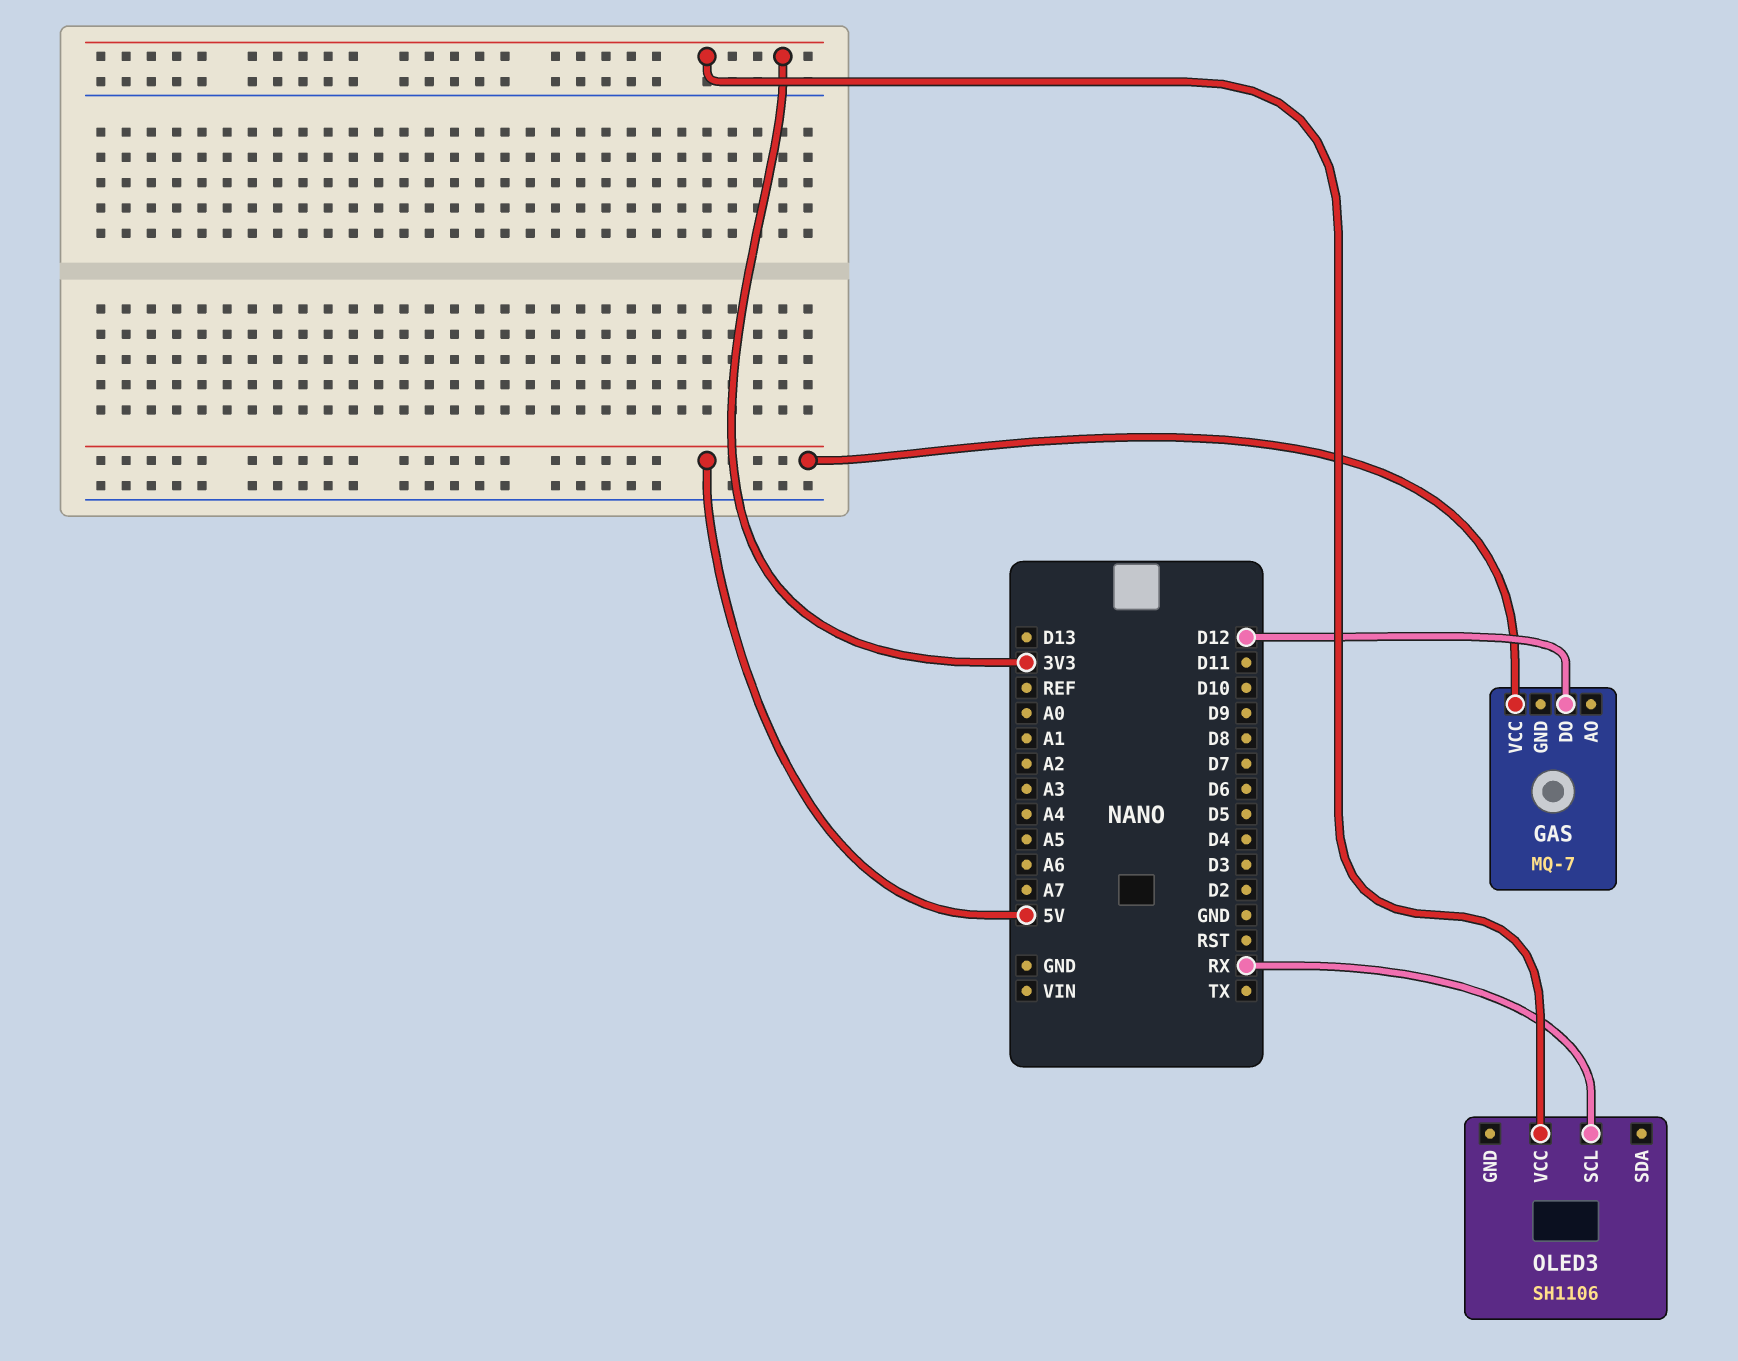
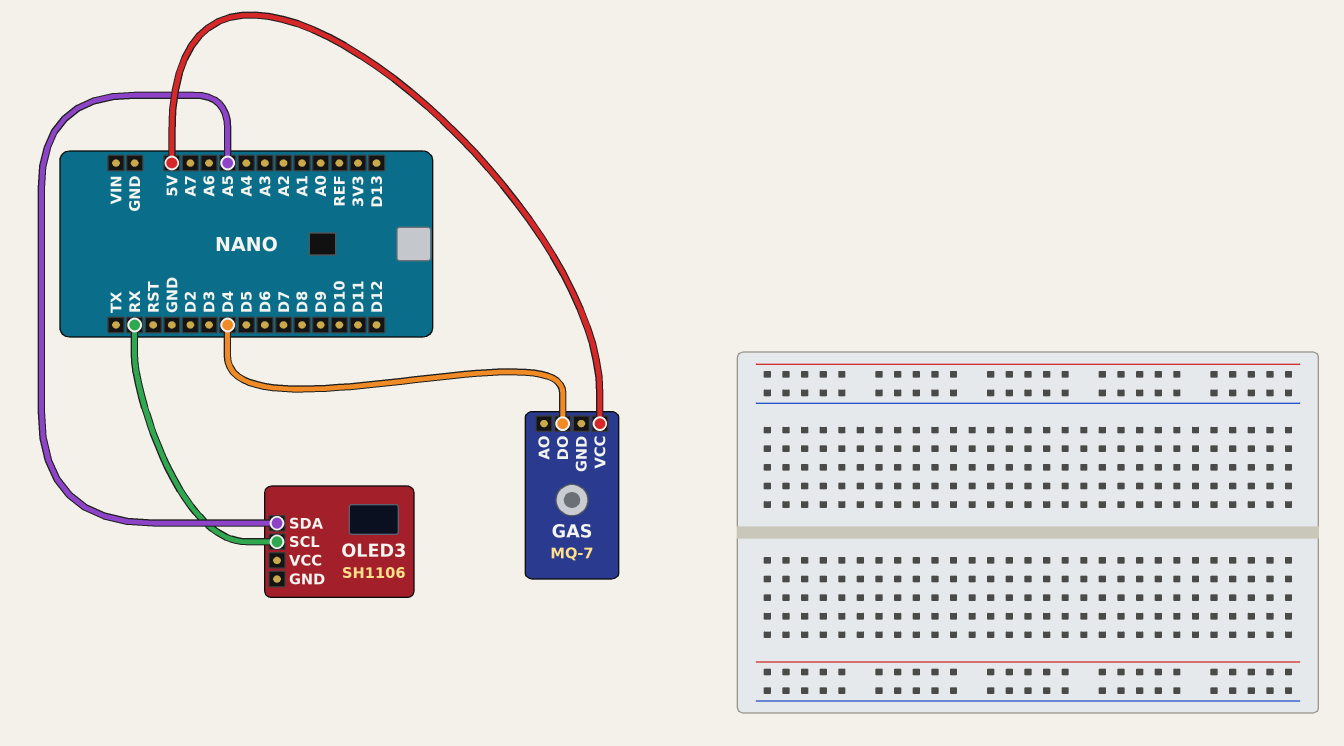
GAS pin DO: D12 -> D4
OLED3 pin SDA: none -> A5
OLED3 pin VCC: 3V3 -> none

